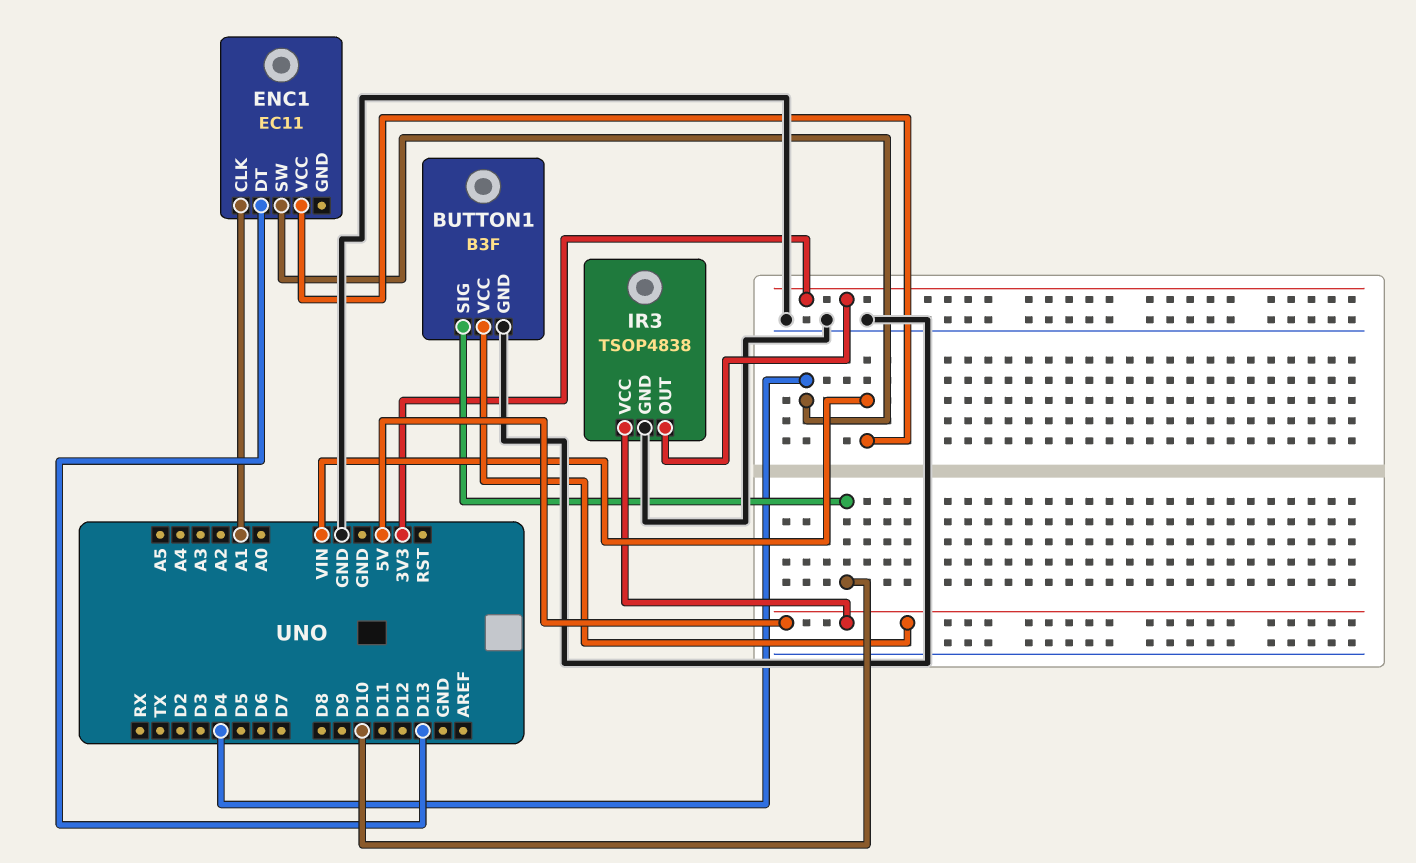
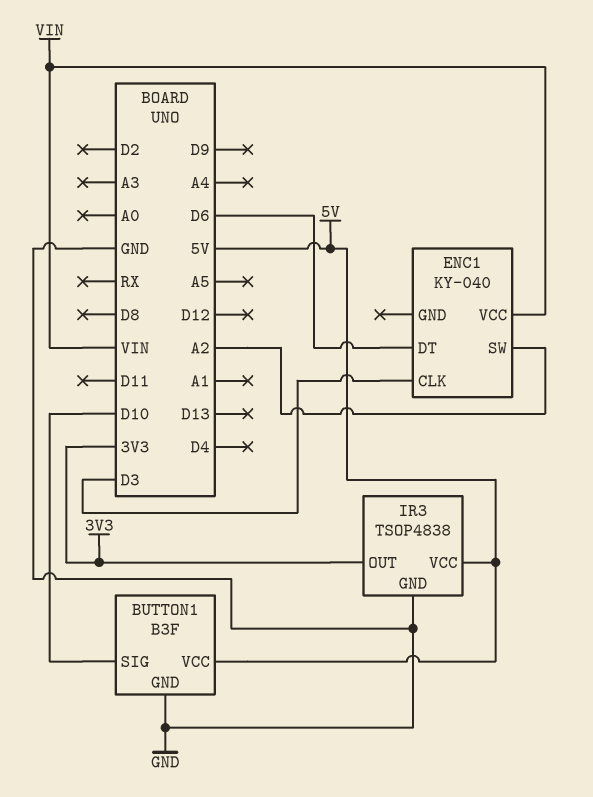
ENC1: EC11 -> KY-040
ENC1 pin CLK: A1 -> D3
ENC1 pin DT: D13 -> D6
ENC1 pin SW: D4 -> A2

